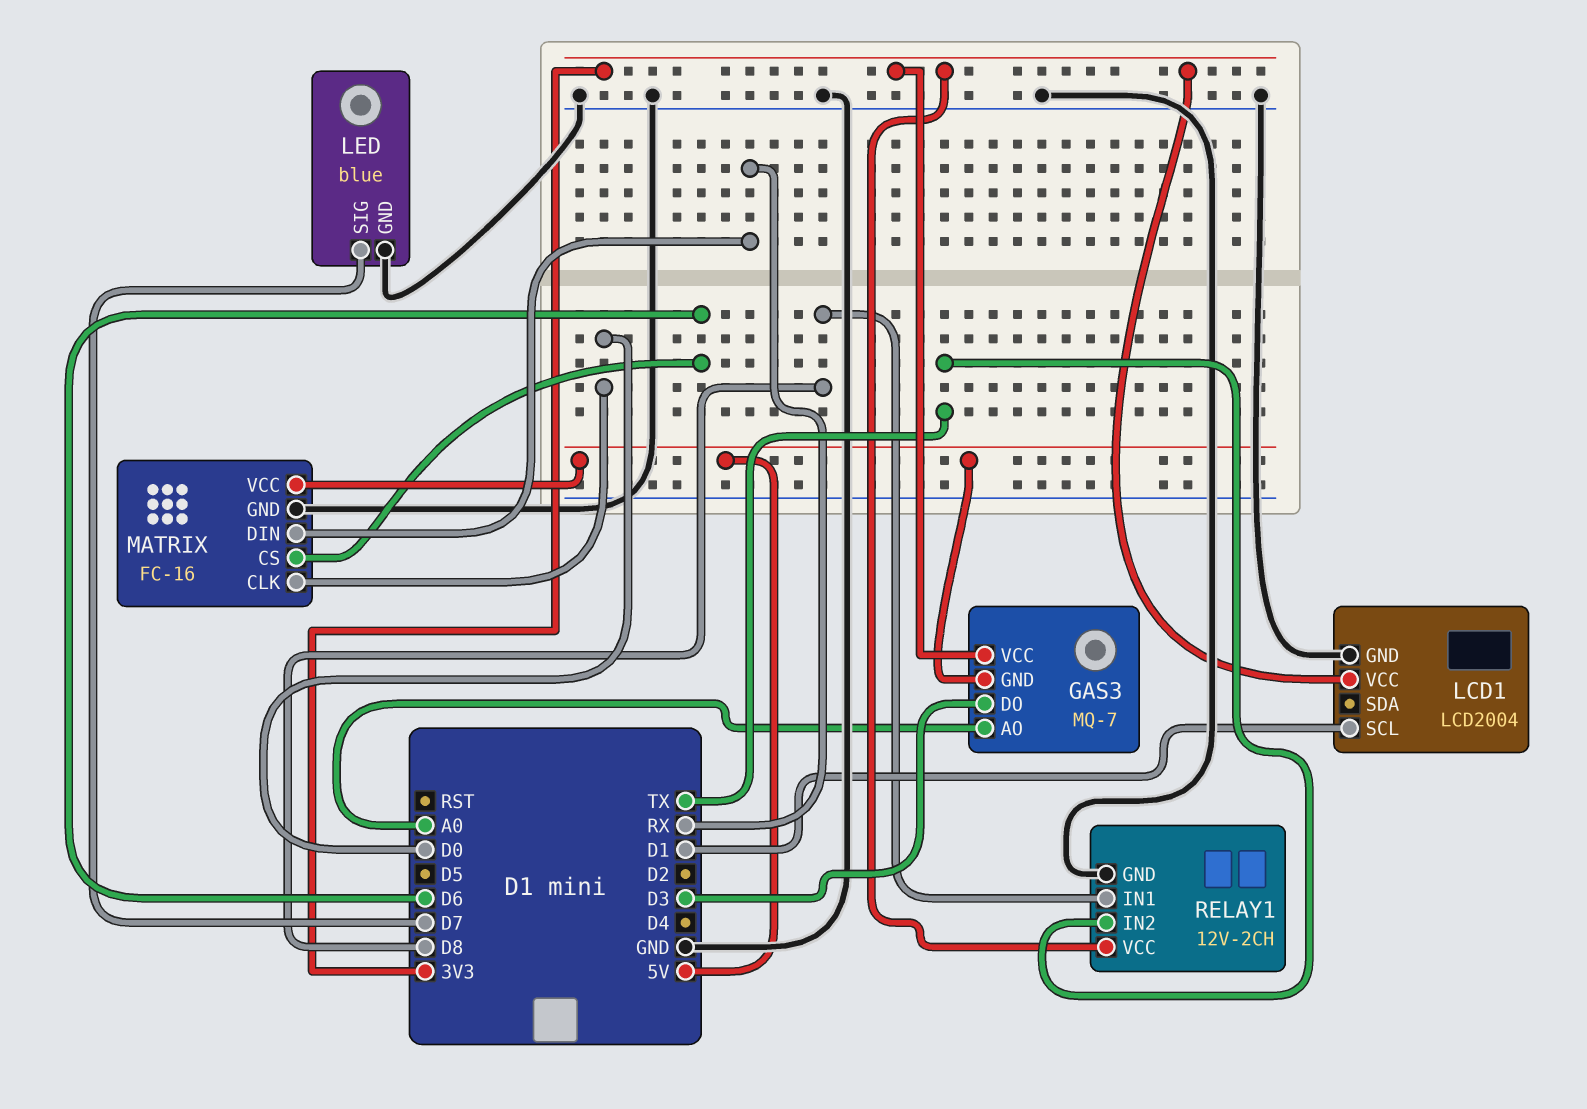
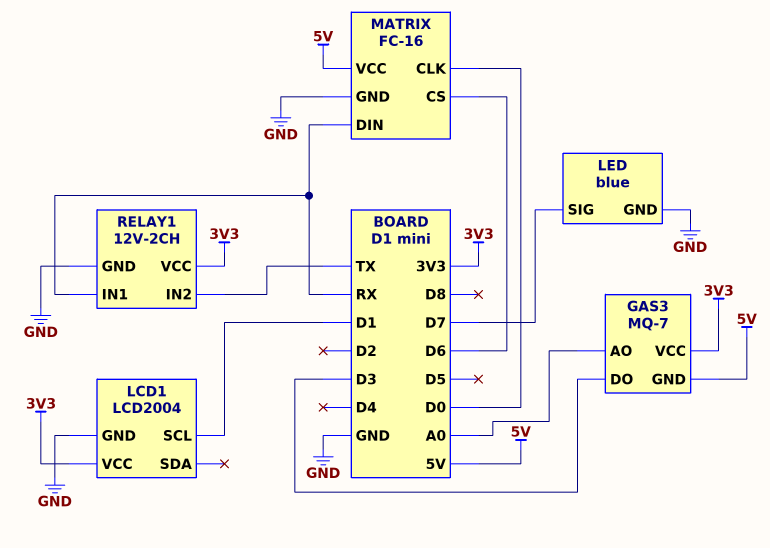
RELAY1 pin IN1: D8 -> RX

